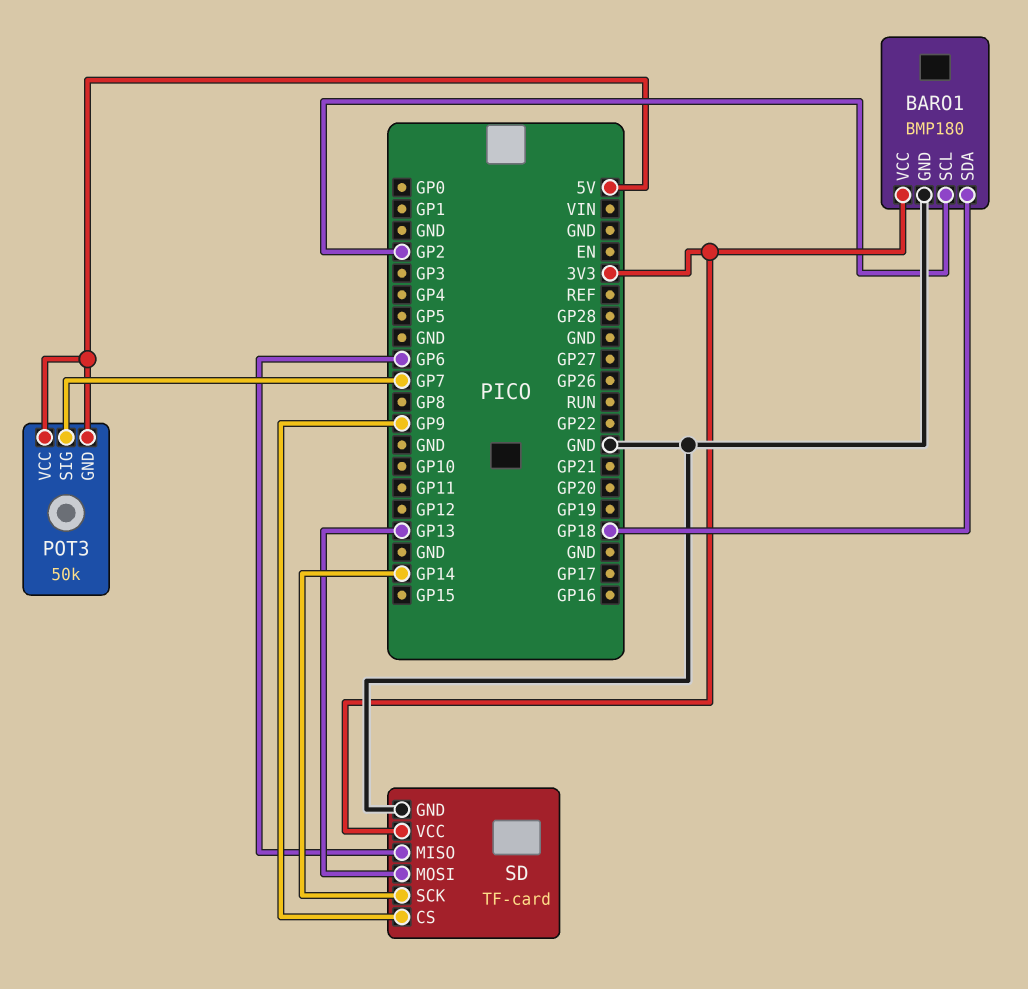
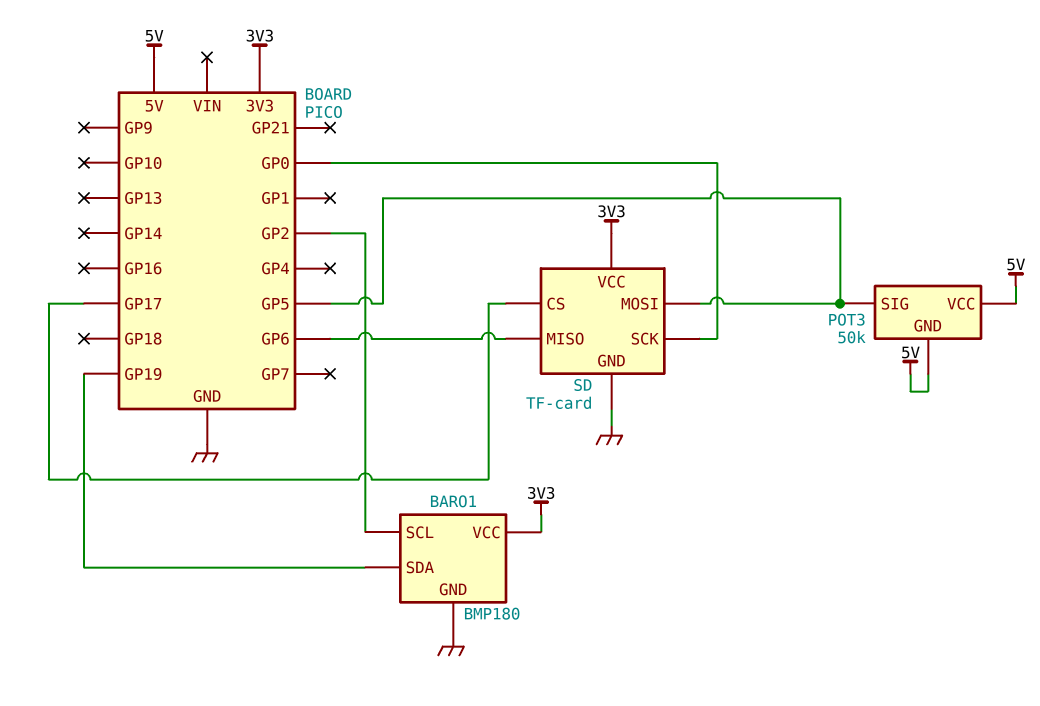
BARO1 pin SDA: GP18 -> GP19
POT3 pin SIG: GP7 -> GP5
SD pin CS: GP9 -> GP17
SD pin MOSI: GP13 -> GP5
SD pin SCK: GP14 -> GP0

